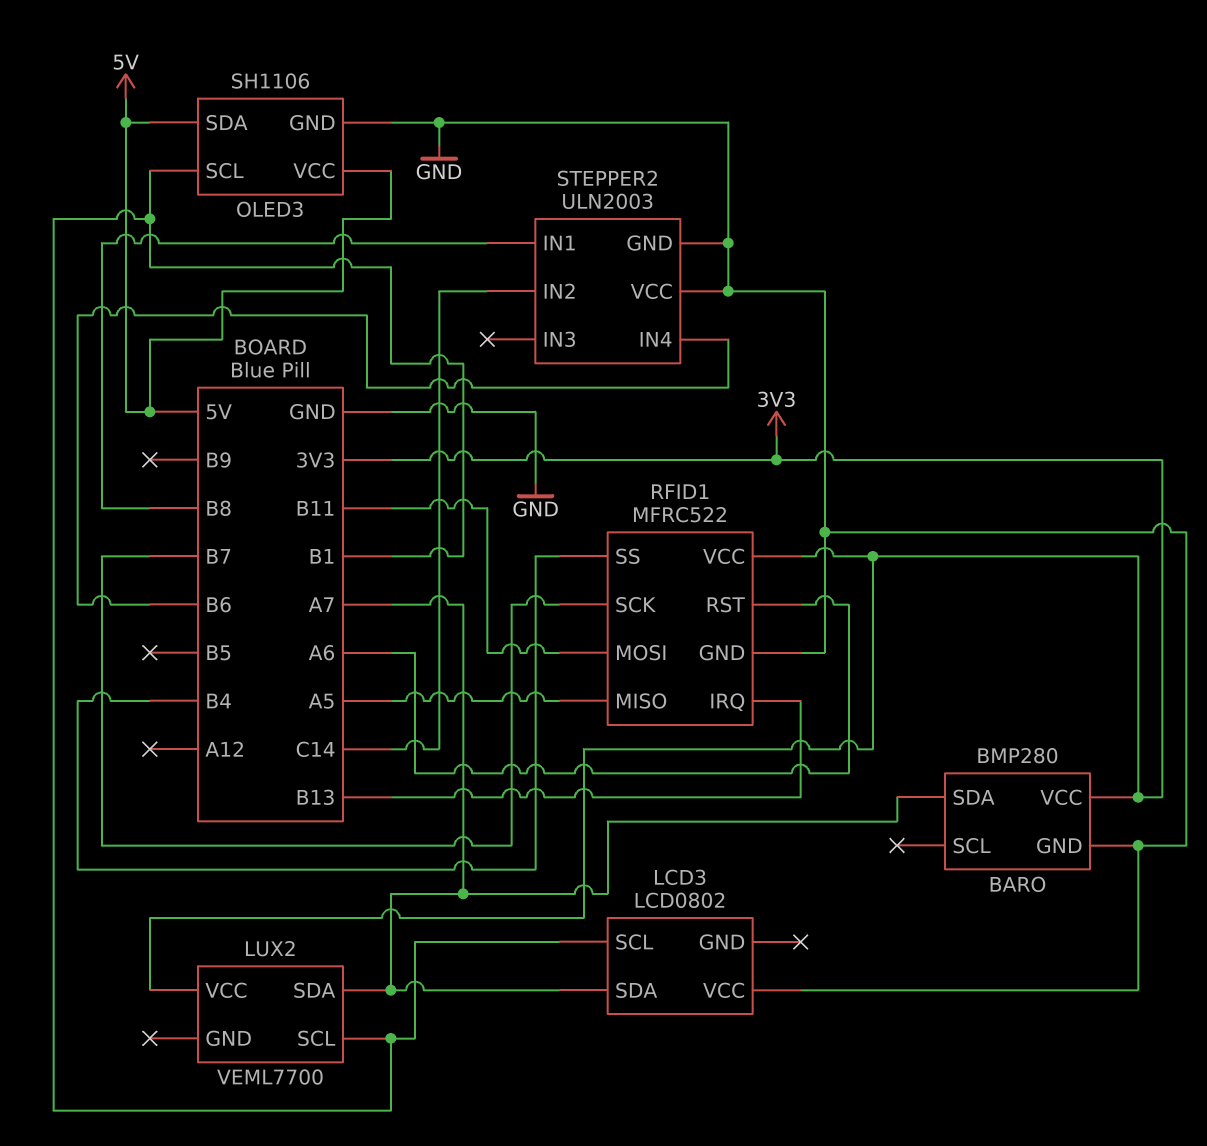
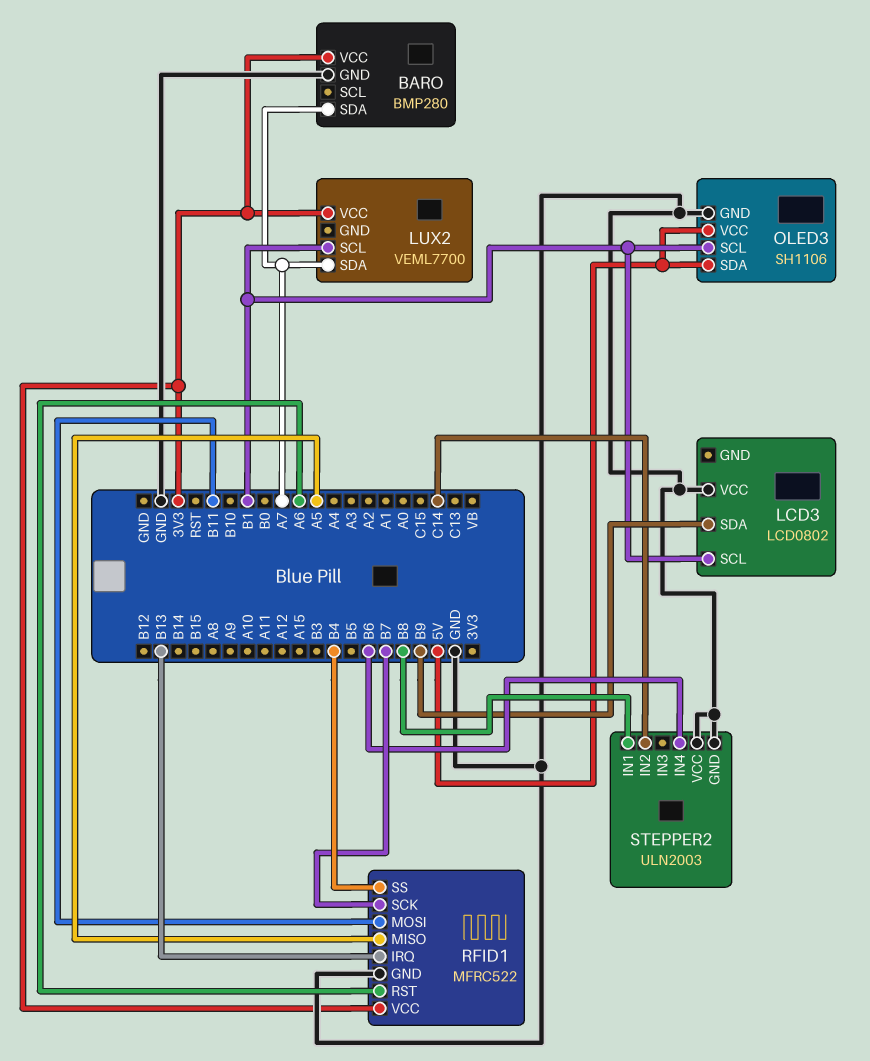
LCD3 pin SDA: A7 -> B9

